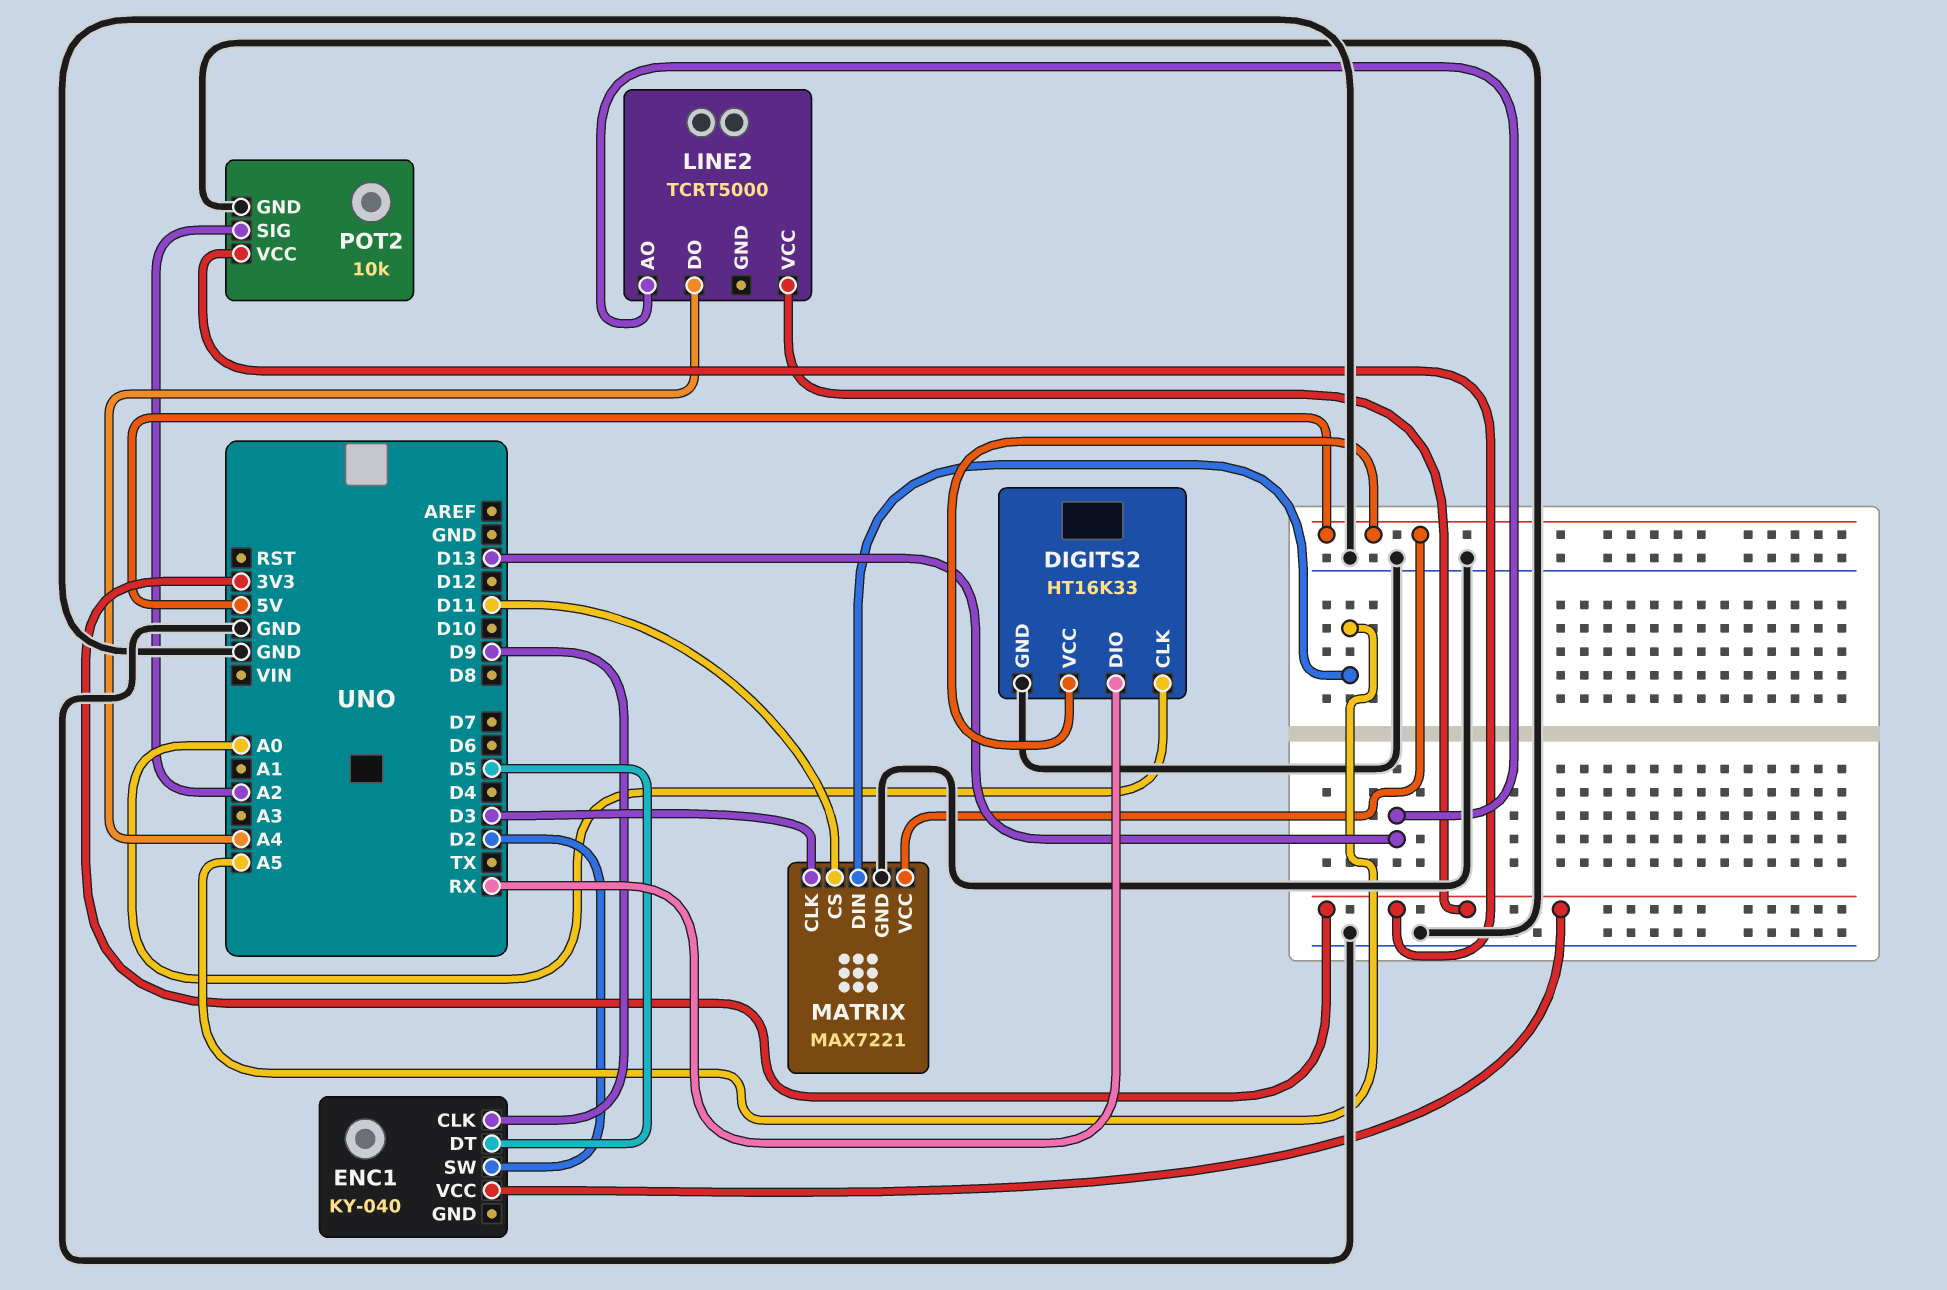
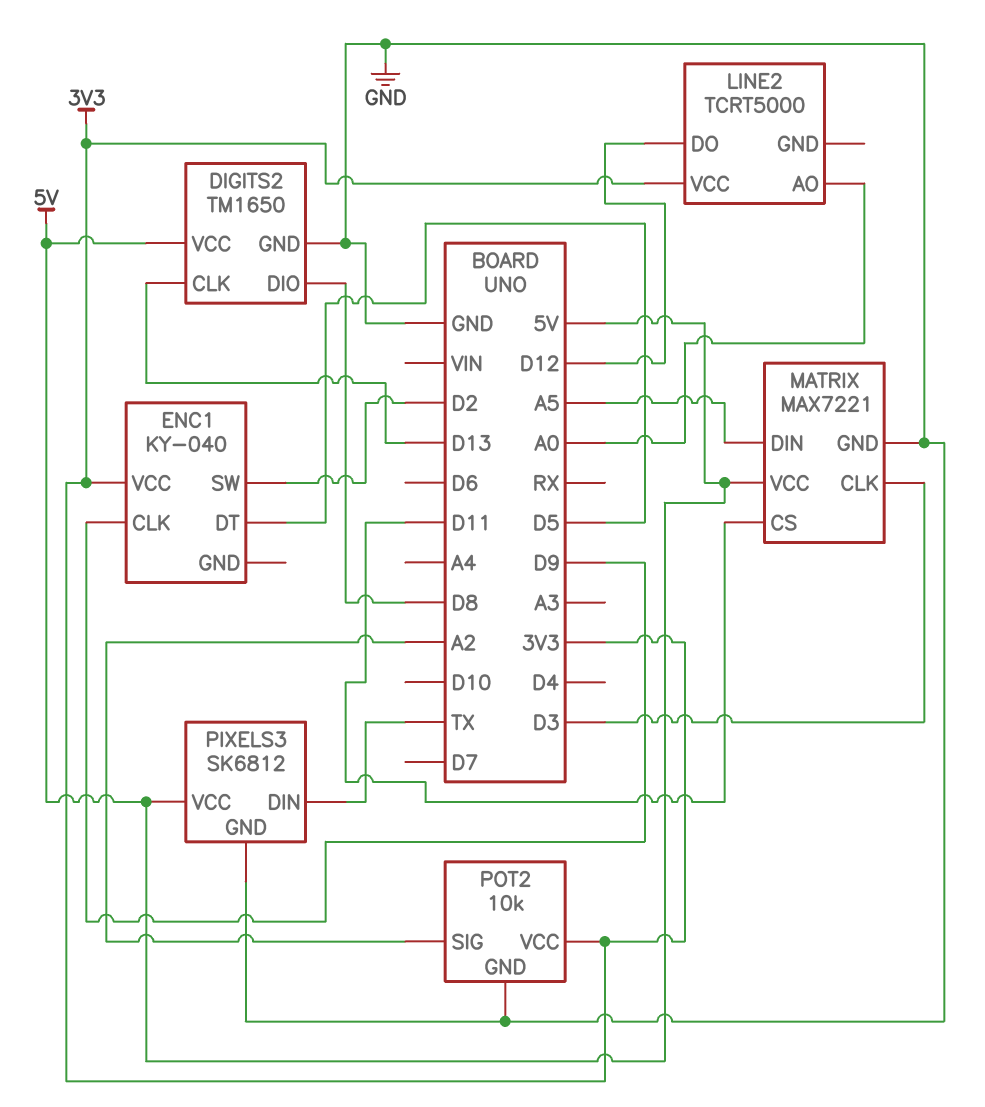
DIGITS2: HT16K33 -> TM1650
DIGITS2 pin CLK: A0 -> D13
DIGITS2 pin DIO: RX -> D8
LINE2 pin AO: D13 -> A0
LINE2 pin DO: A4 -> D12
PIXELS3: none -> SK6812
PIXELS3 pin DIN: none -> TX
PIXELS3 pin GND: none -> GND
PIXELS3 pin VCC: none -> 5V

